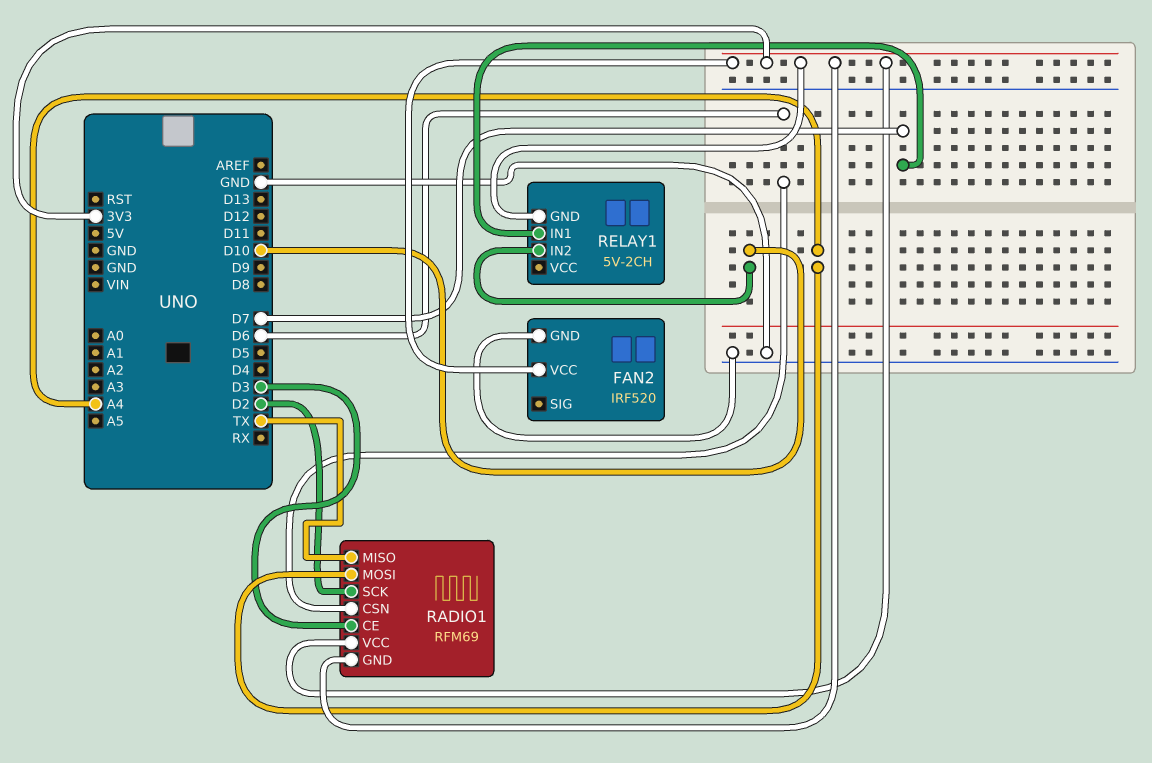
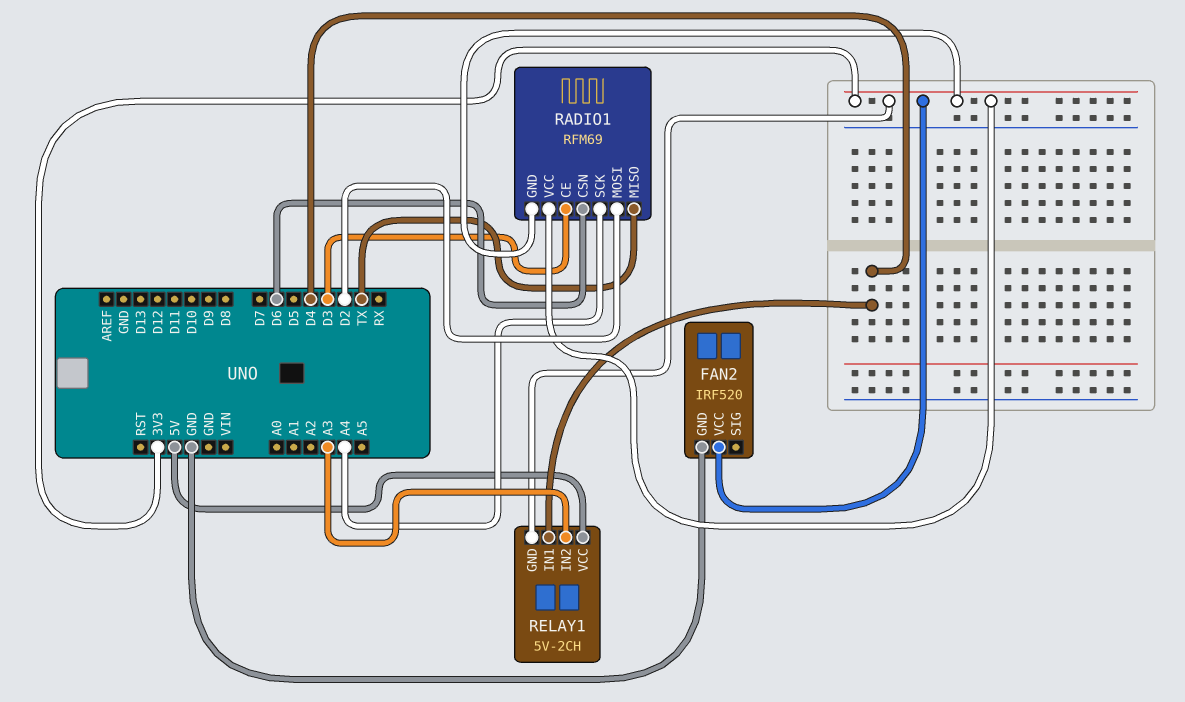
RADIO1 pin MOSI: A4 -> D2
RADIO1 pin SCK: D2 -> A4
RELAY1 pin IN1: D7 -> D4
RELAY1 pin IN2: D10 -> A3
RELAY1 pin VCC: none -> 5V

